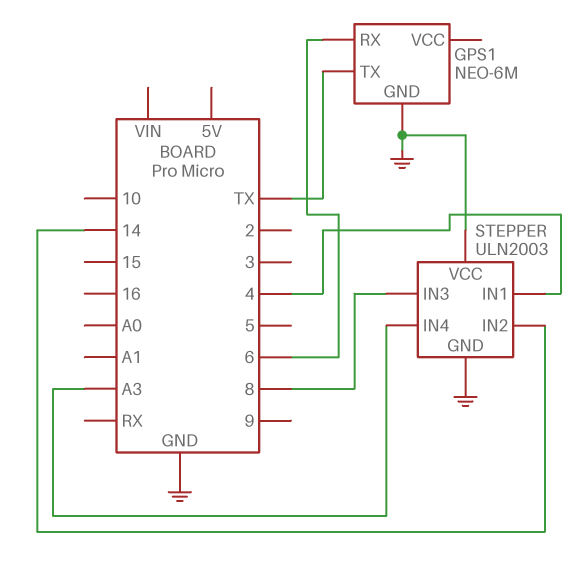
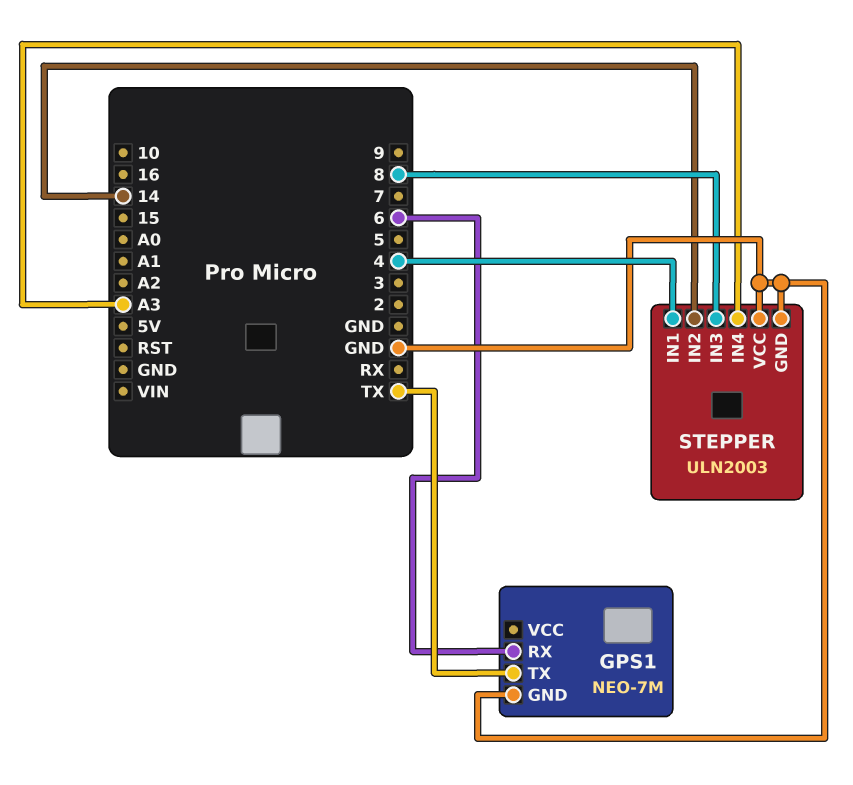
GPS1: NEO-6M -> NEO-7M

